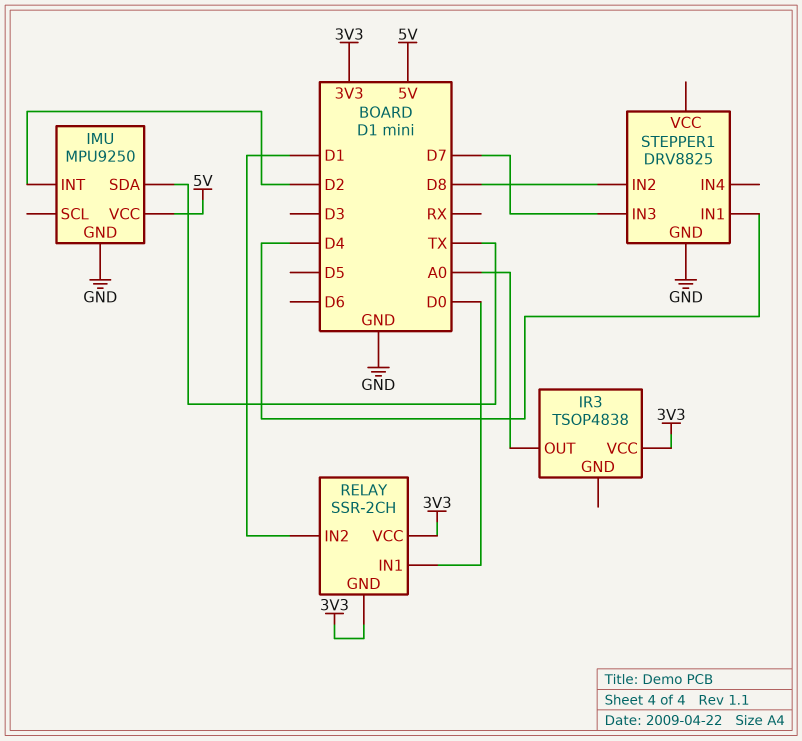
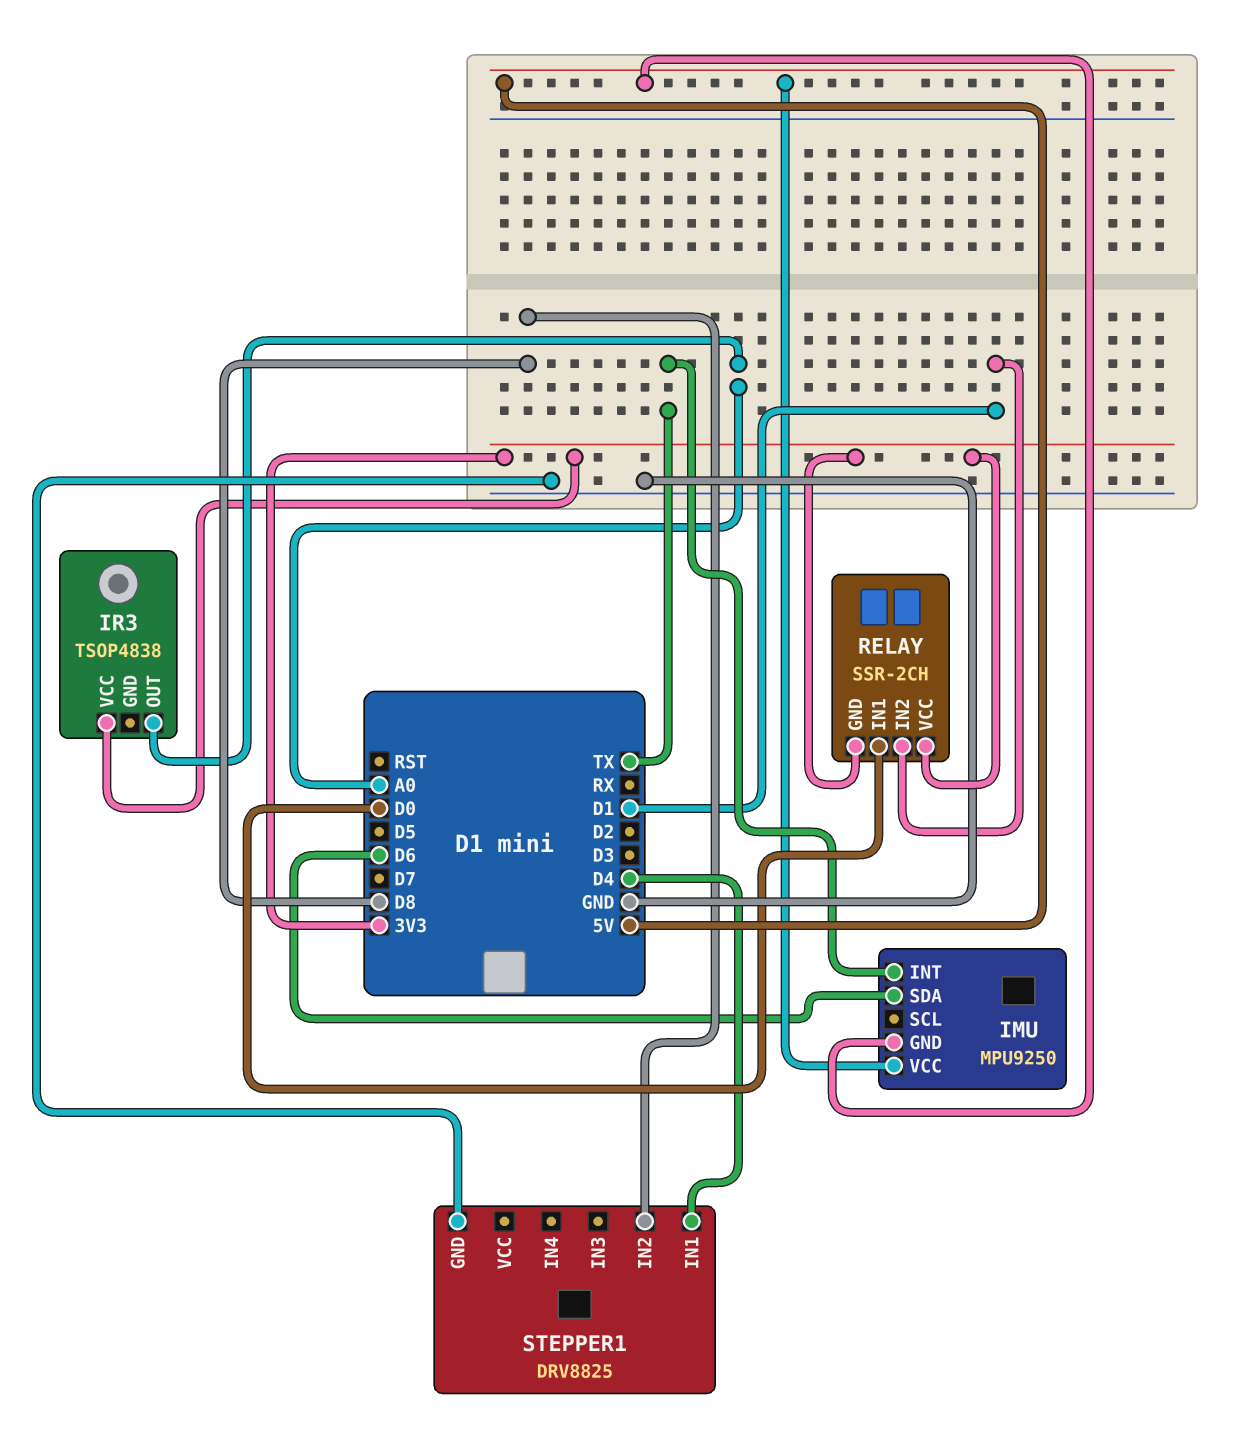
IMU pin GND: GND -> 5V
IMU pin INT: D2 -> TX
IMU pin SDA: TX -> D6
STEPPER1 pin IN3: D7 -> none

